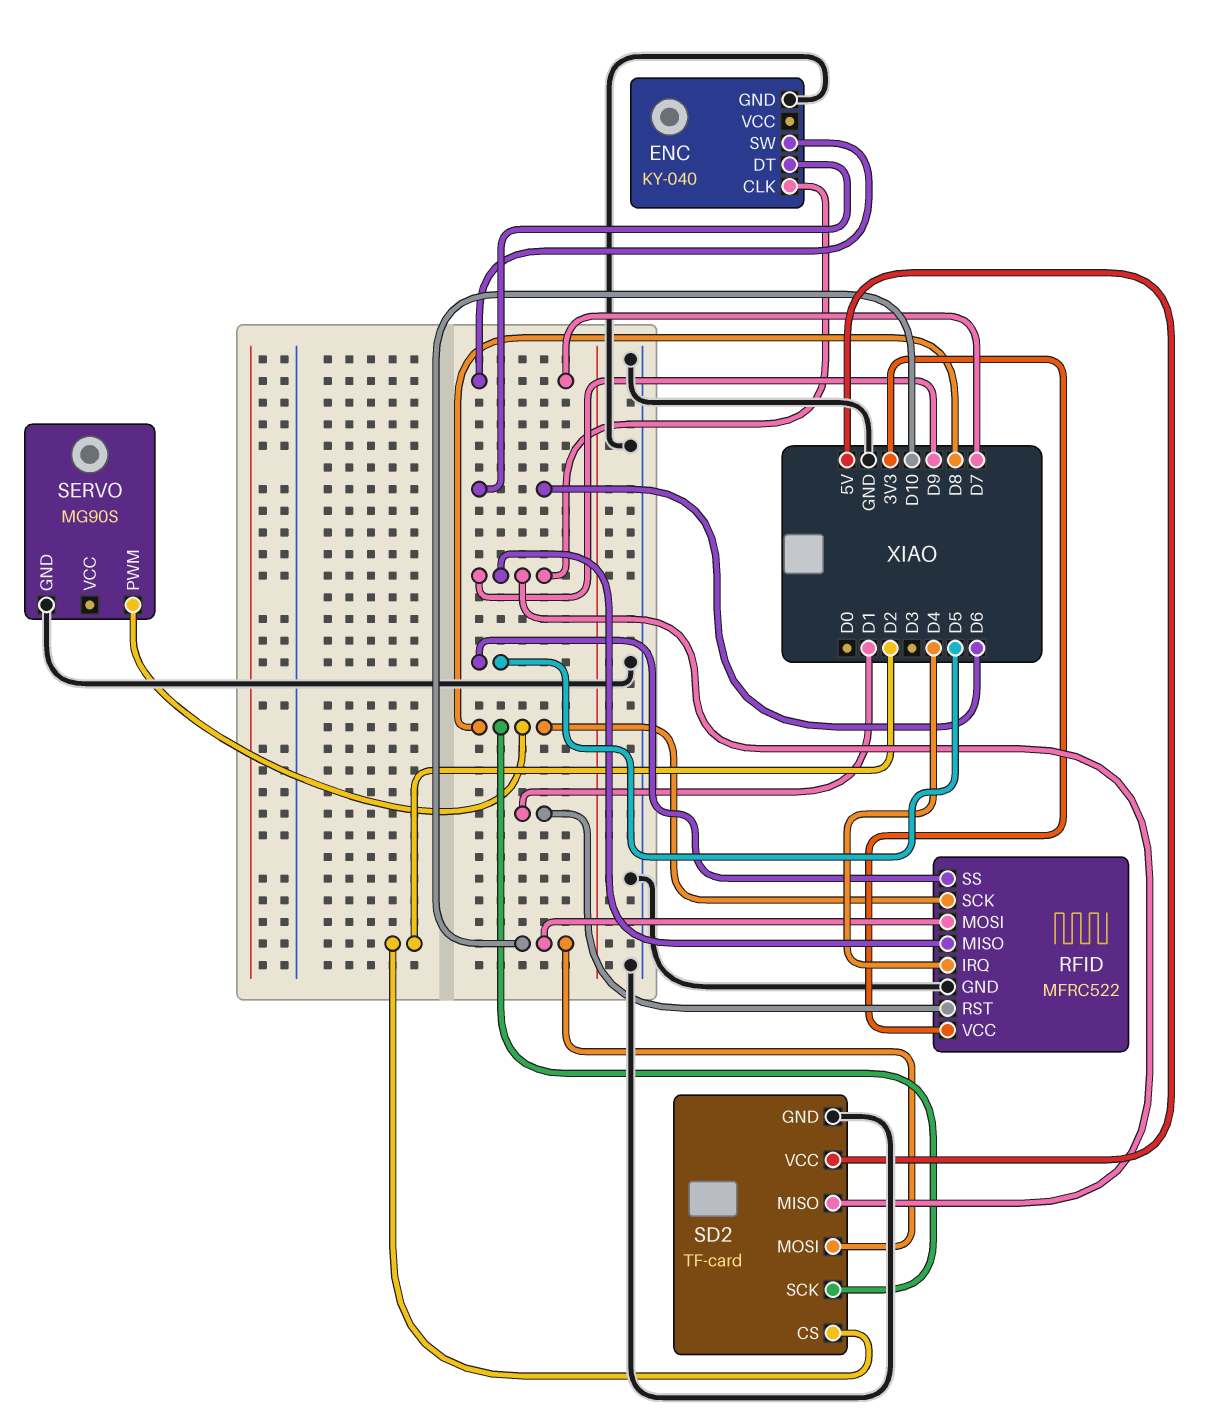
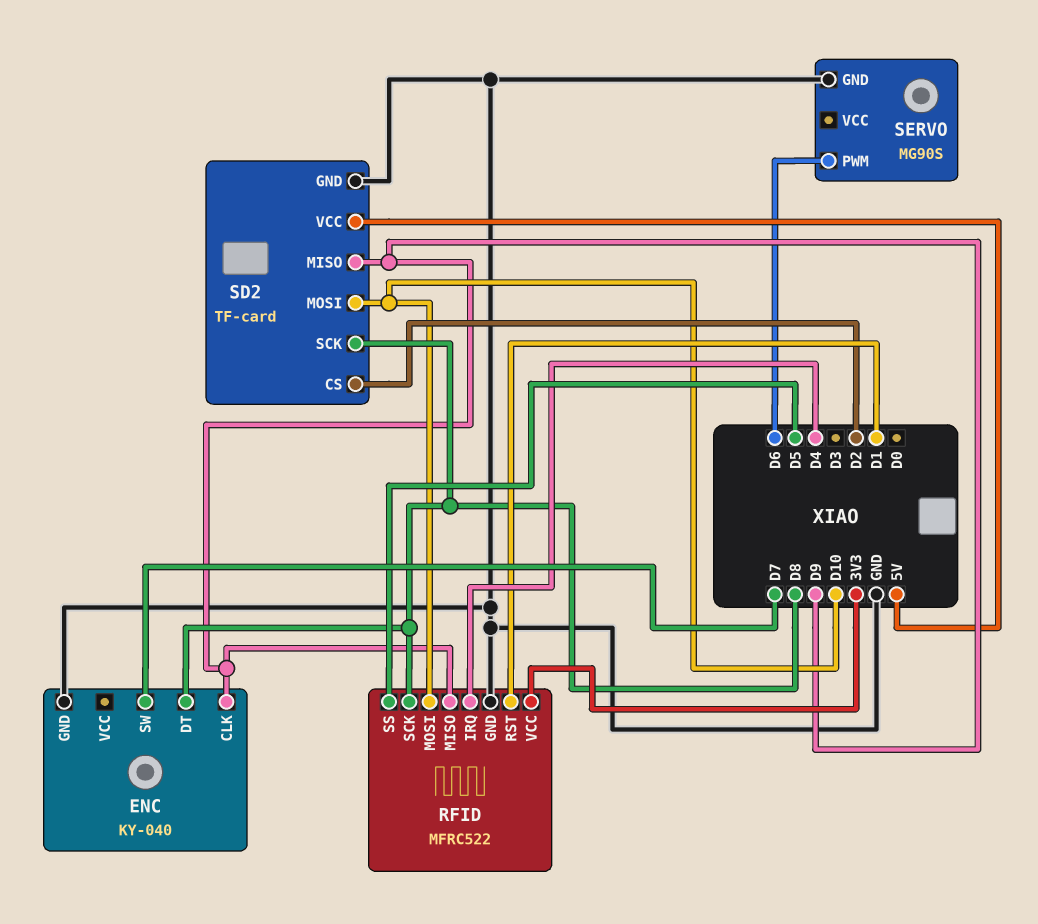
ENC pin DT: D6 -> D8
SERVO pin PWM: D8 -> D6

